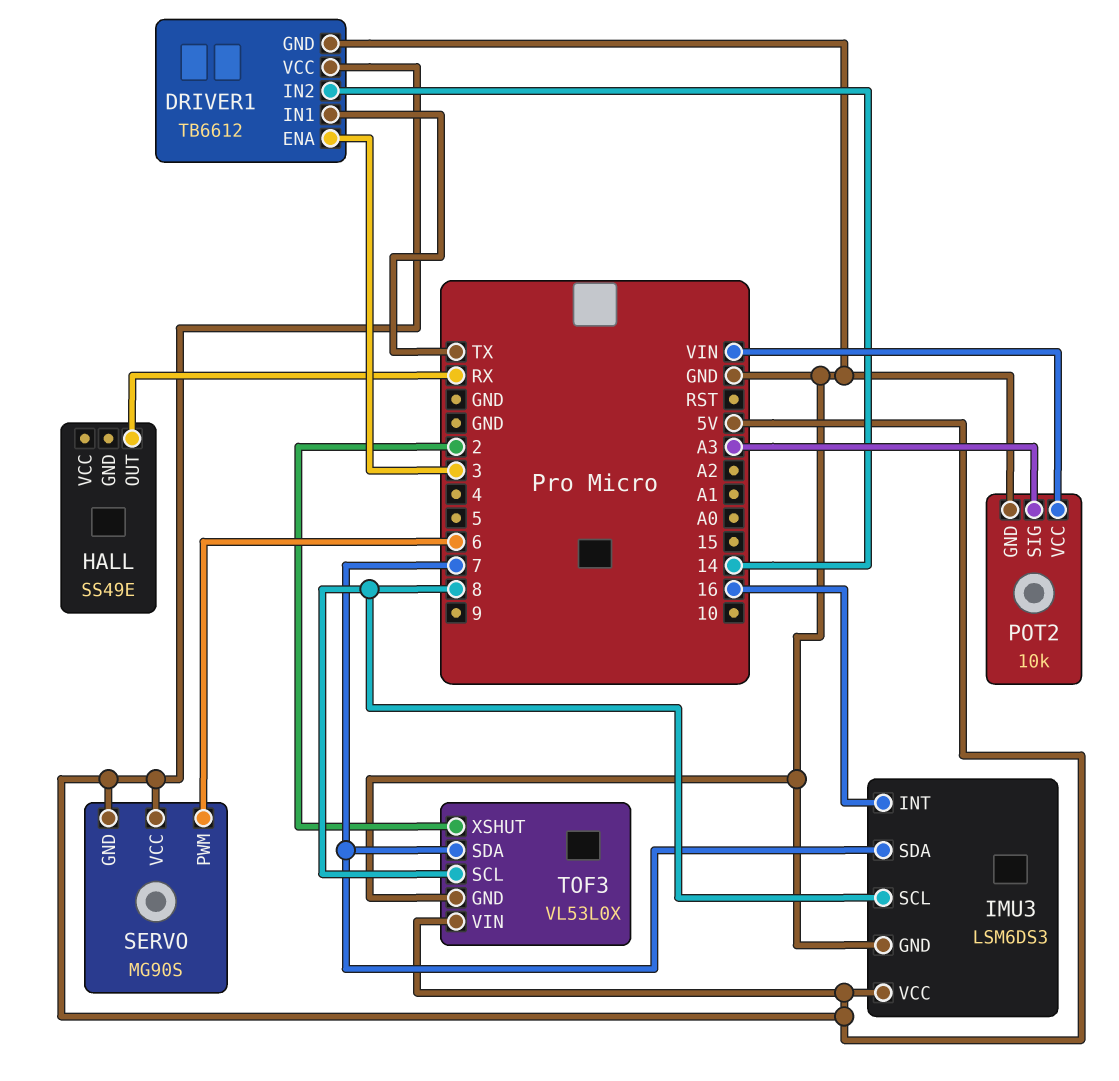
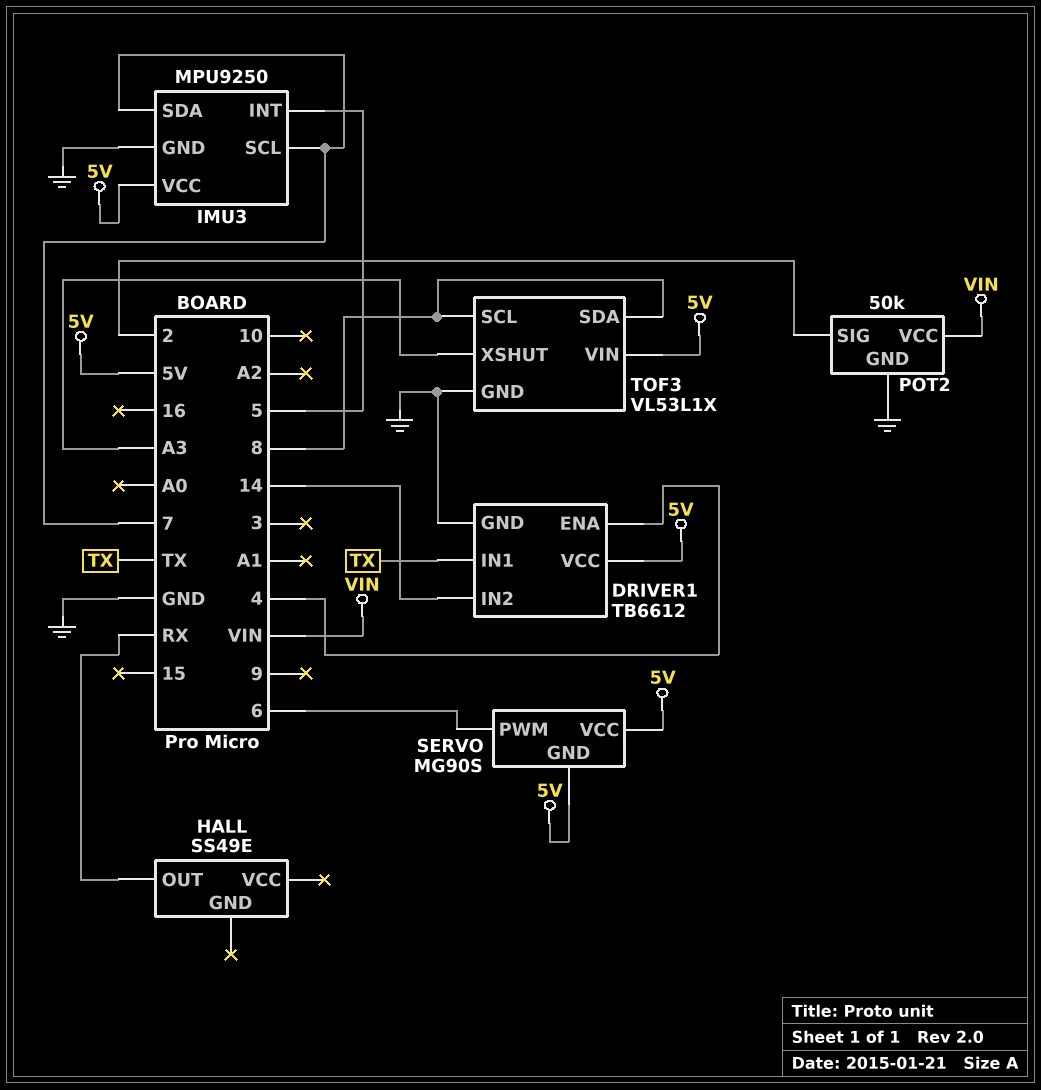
DRIVER1 pin ENA: 3 -> 4
IMU3: LSM6DS3 -> MPU9250
IMU3 pin INT: 16 -> 5
IMU3 pin SCL: 8 -> 7
POT2: 10k -> 50k
POT2 pin SIG: A3 -> 2
TOF3: VL53L0X -> VL53L1X
TOF3 pin SDA: 7 -> 8
TOF3 pin XSHUT: 2 -> A3

